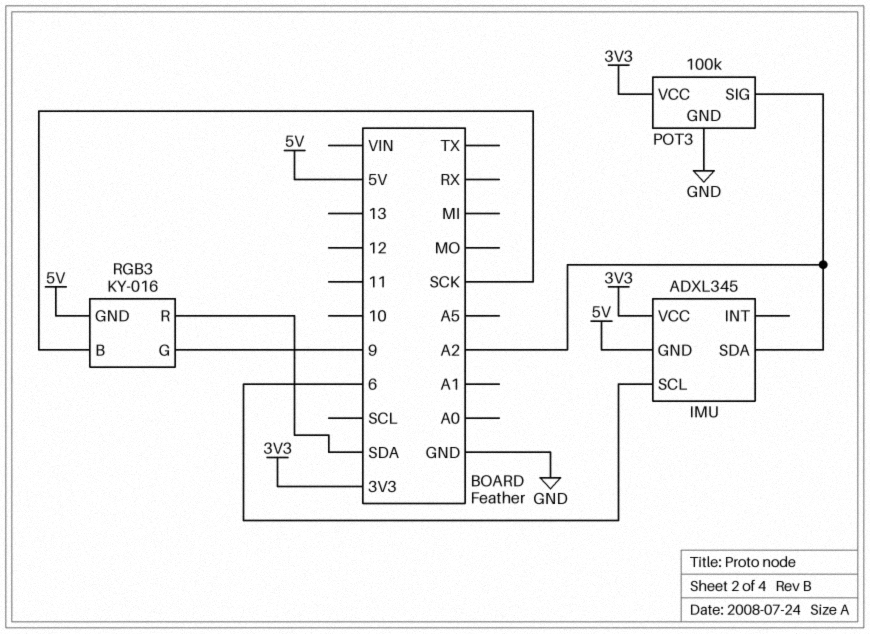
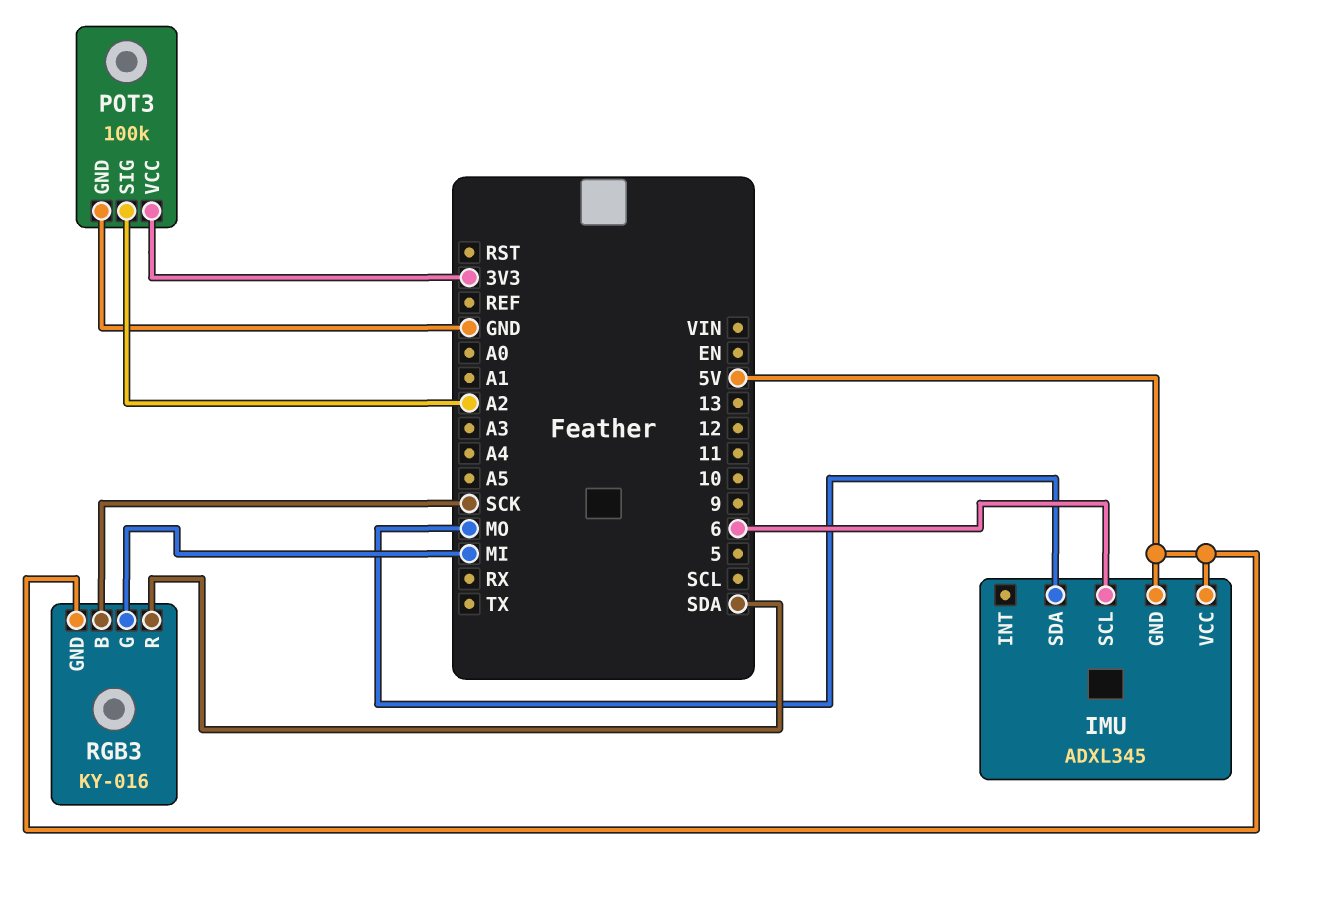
IMU pin SDA: A2 -> MO
IMU pin VCC: 3V3 -> 5V
RGB3 pin G: 9 -> MI

